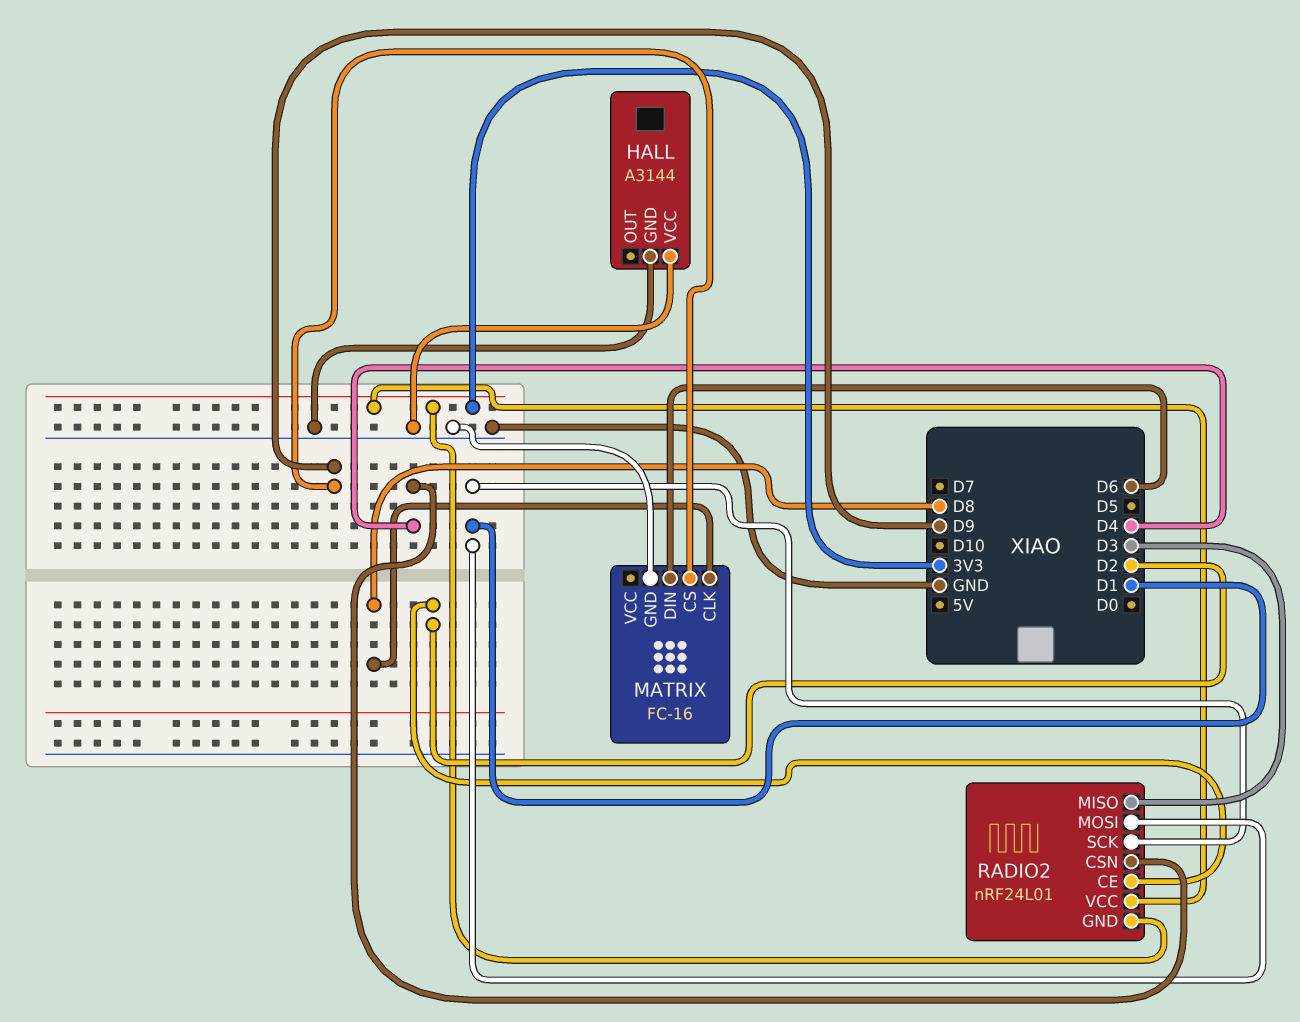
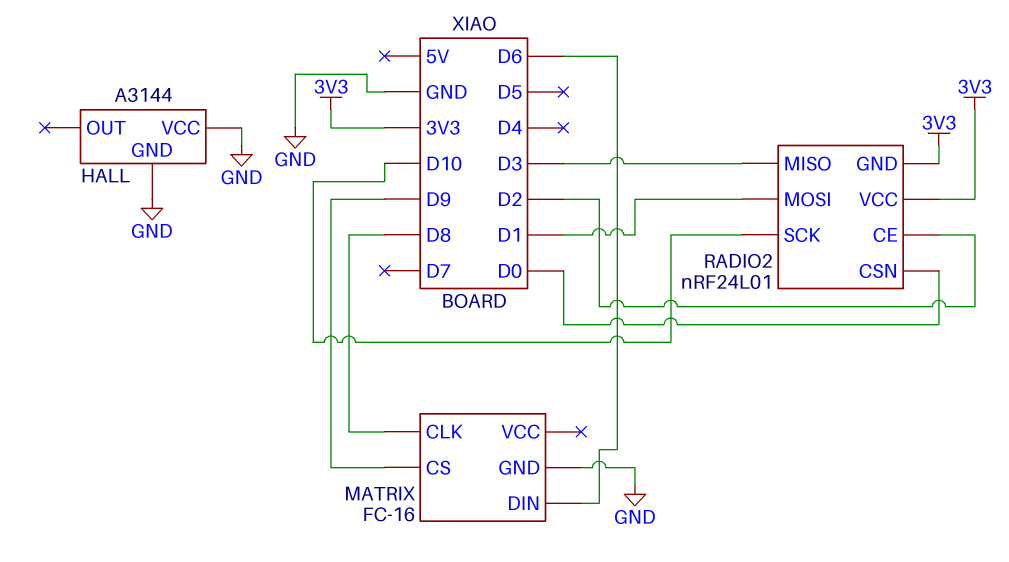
RADIO2 pin CSN: D4 -> D0
RADIO2 pin SCK: D1 -> D10

